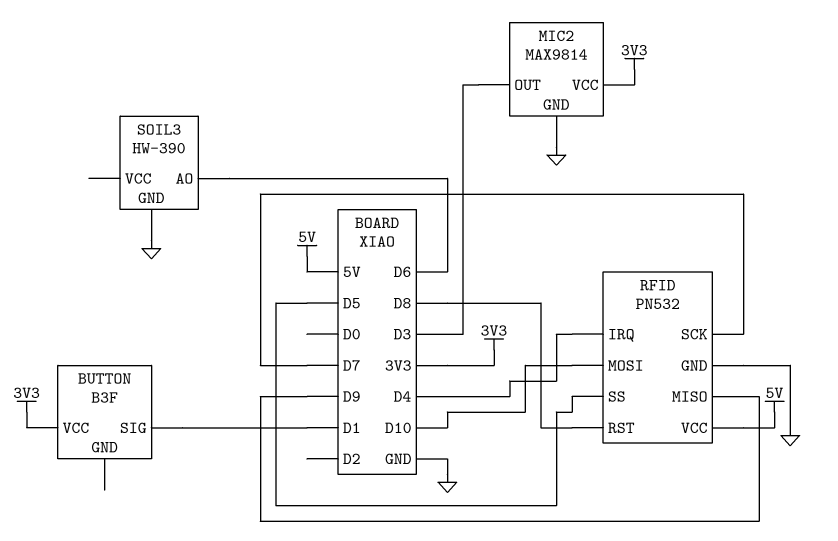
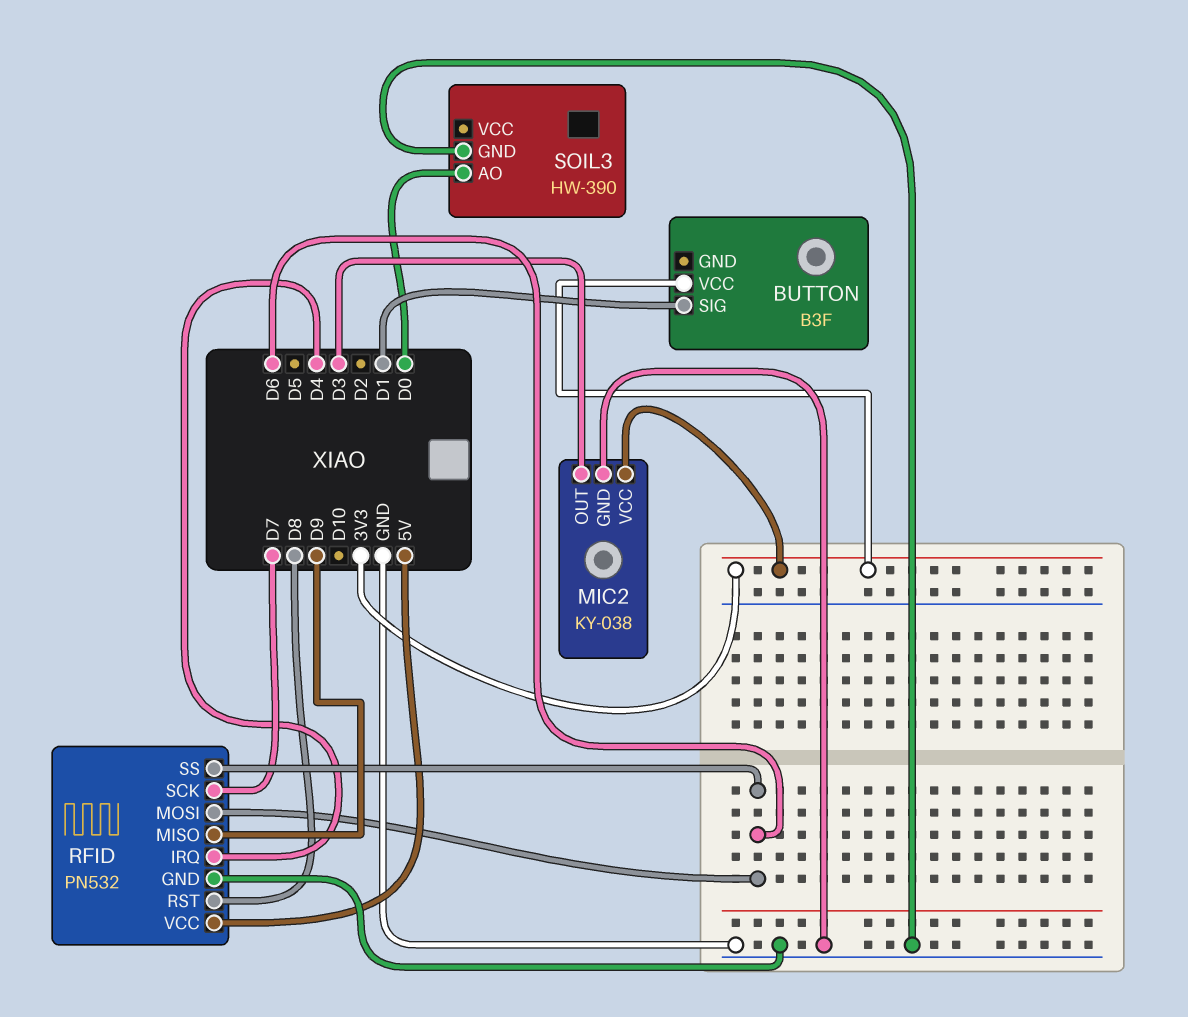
MIC2: MAX9814 -> KY-038
RFID pin MOSI: D10 -> D6
RFID pin SS: D5 -> D6
SOIL3 pin AO: D6 -> D0

